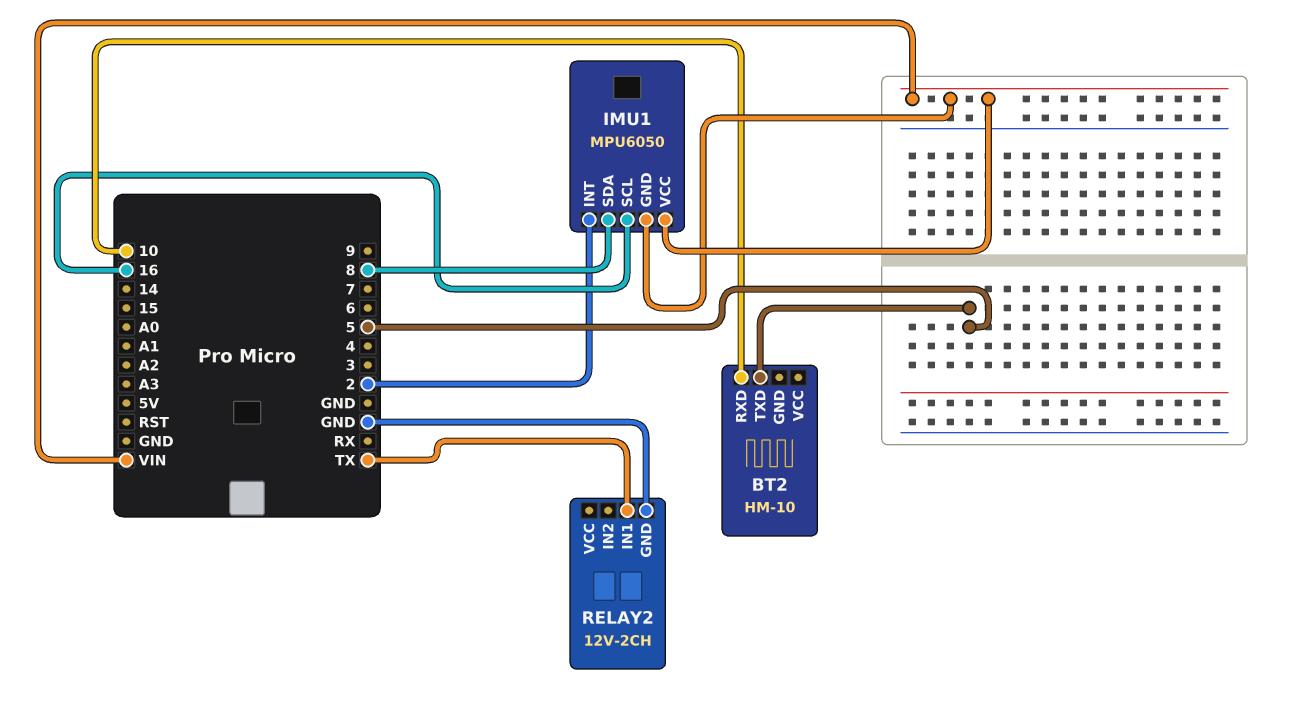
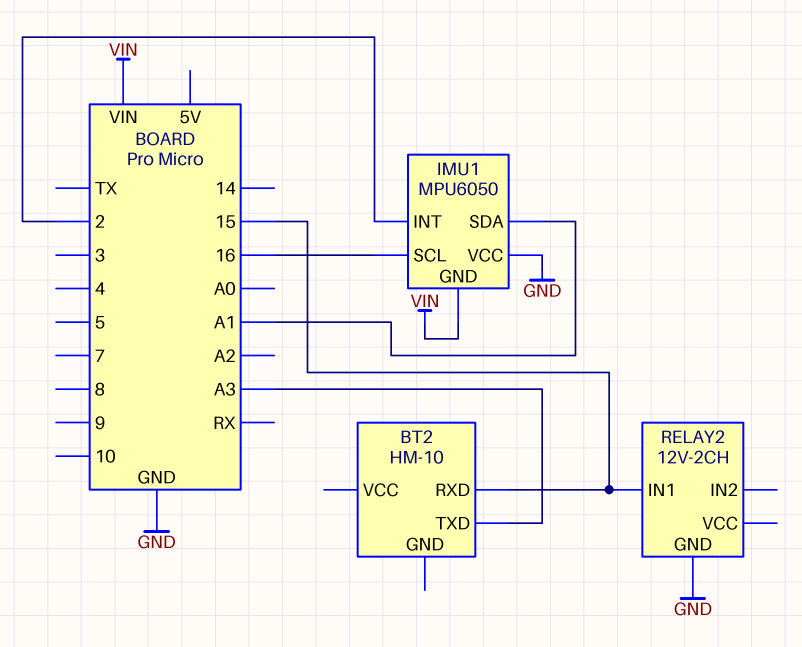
BT2 pin RXD: 10 -> 15
BT2 pin TXD: 5 -> A3
IMU1 pin SDA: 8 -> A1
IMU1 pin VCC: VIN -> GND
RELAY2 pin IN1: TX -> 15

